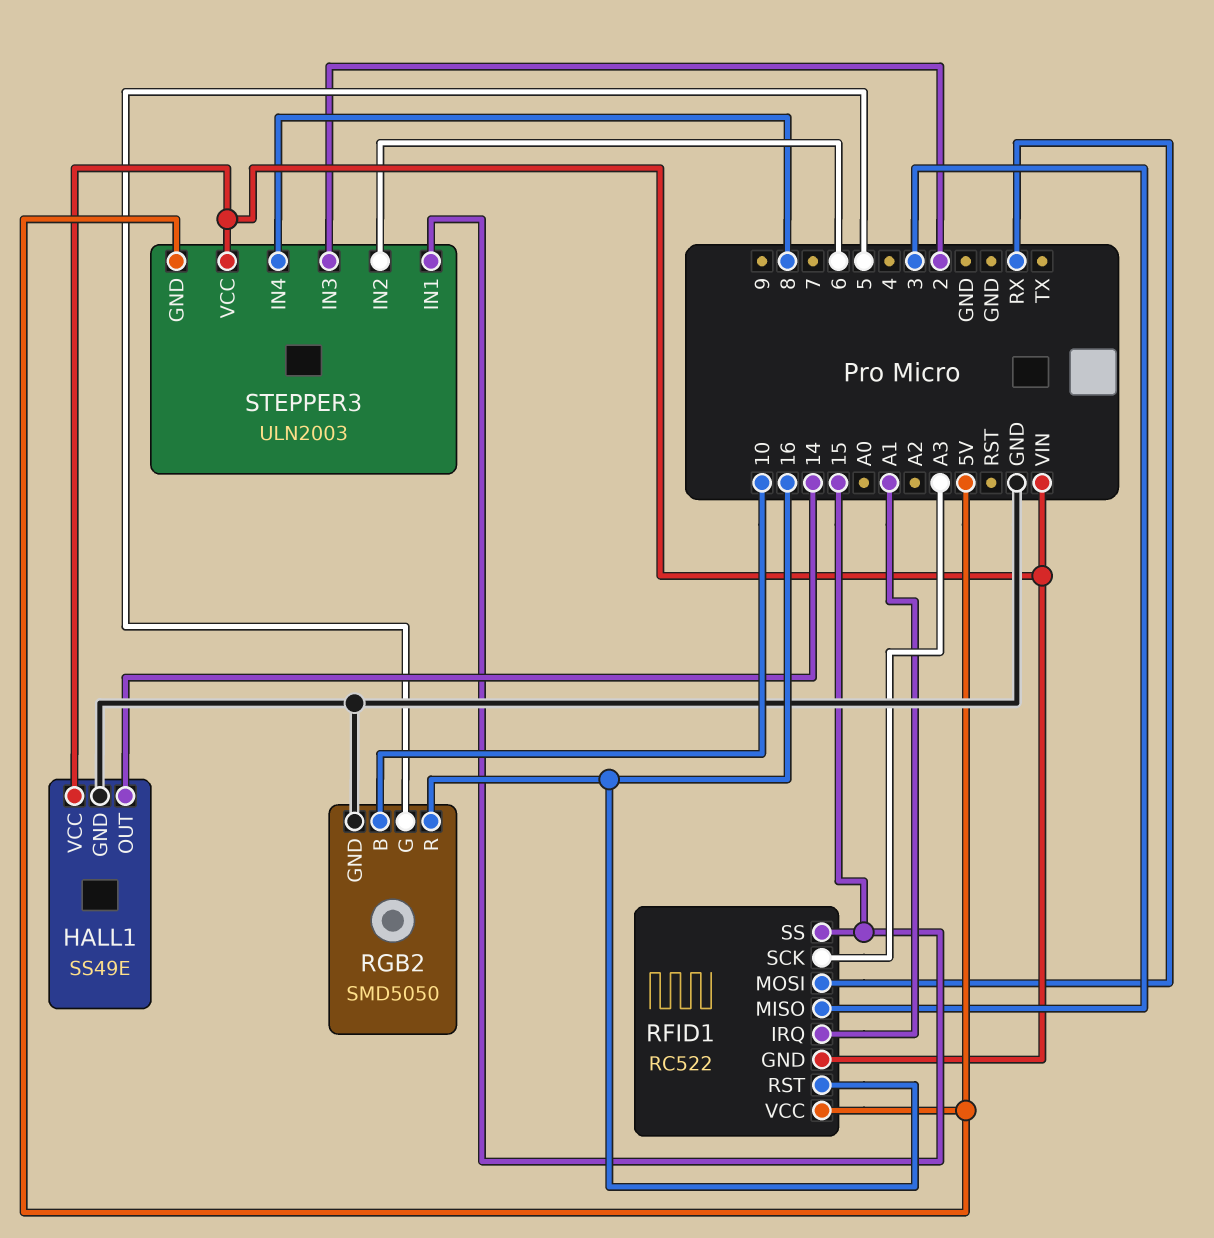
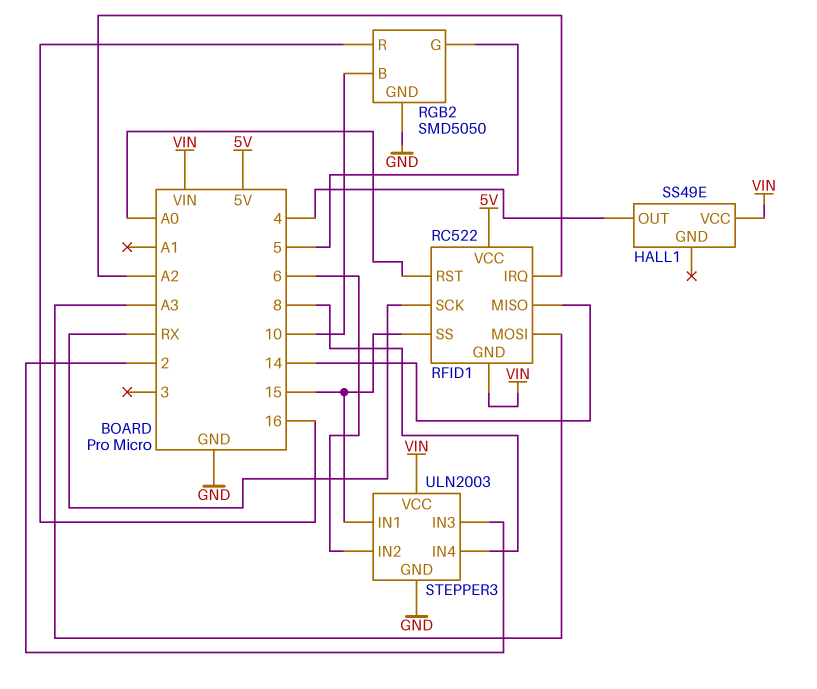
HALL1 pin GND: GND -> none
HALL1 pin OUT: 14 -> 4
RFID1 pin IRQ: A1 -> A2
RFID1 pin MISO: 3 -> 14
RFID1 pin MOSI: RX -> A3
RFID1 pin RST: 16 -> A0
RFID1 pin SCK: A3 -> RX
STEPPER3 pin GND: 5V -> GND

